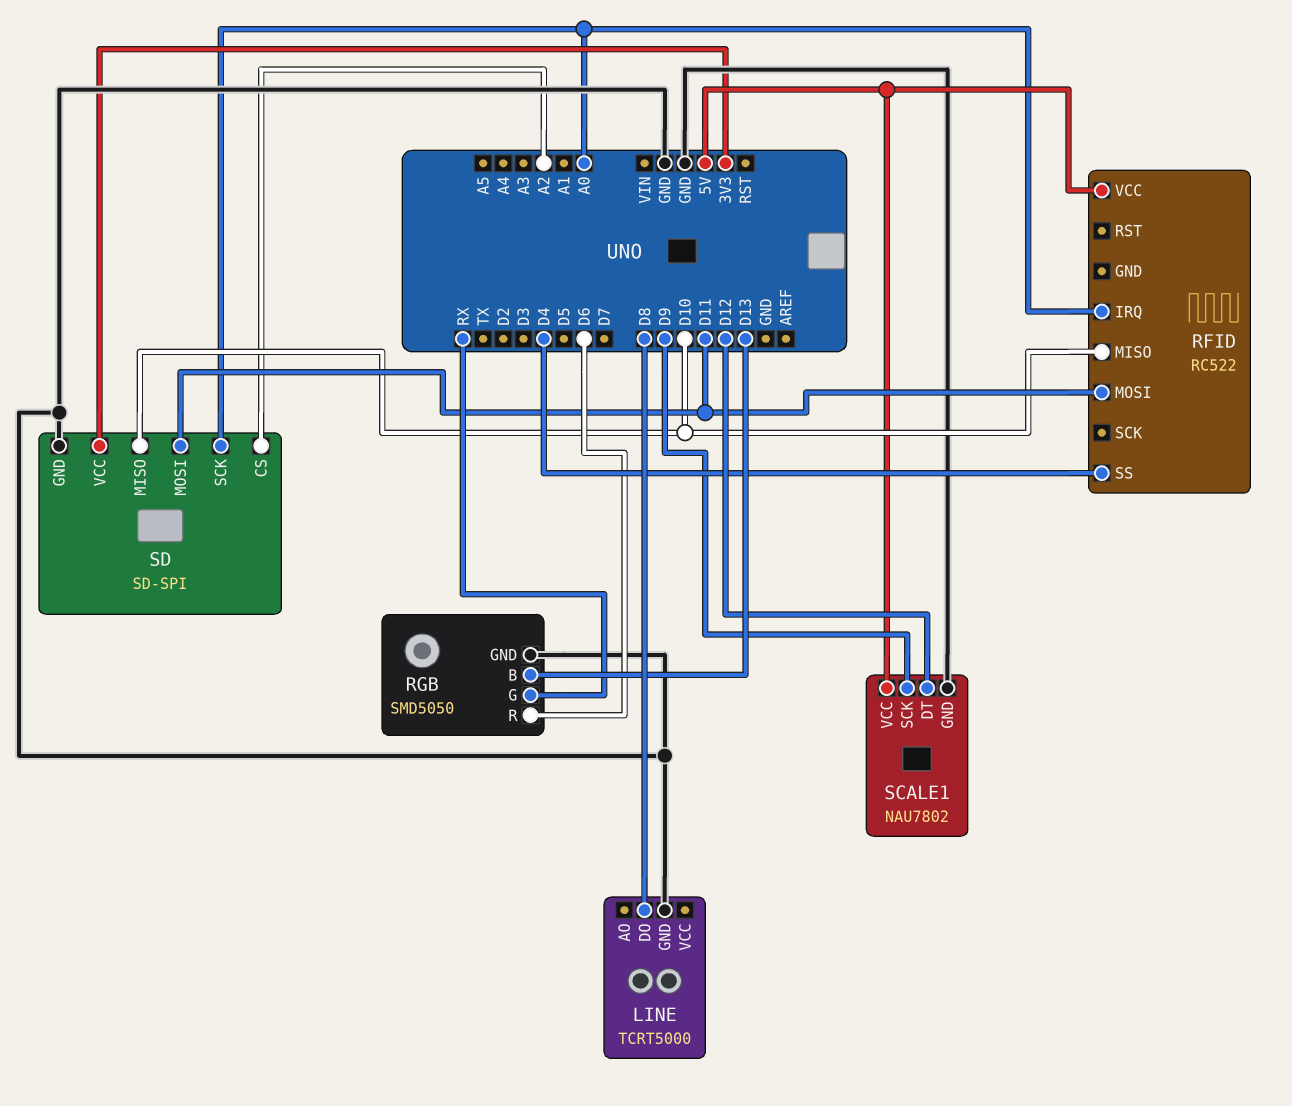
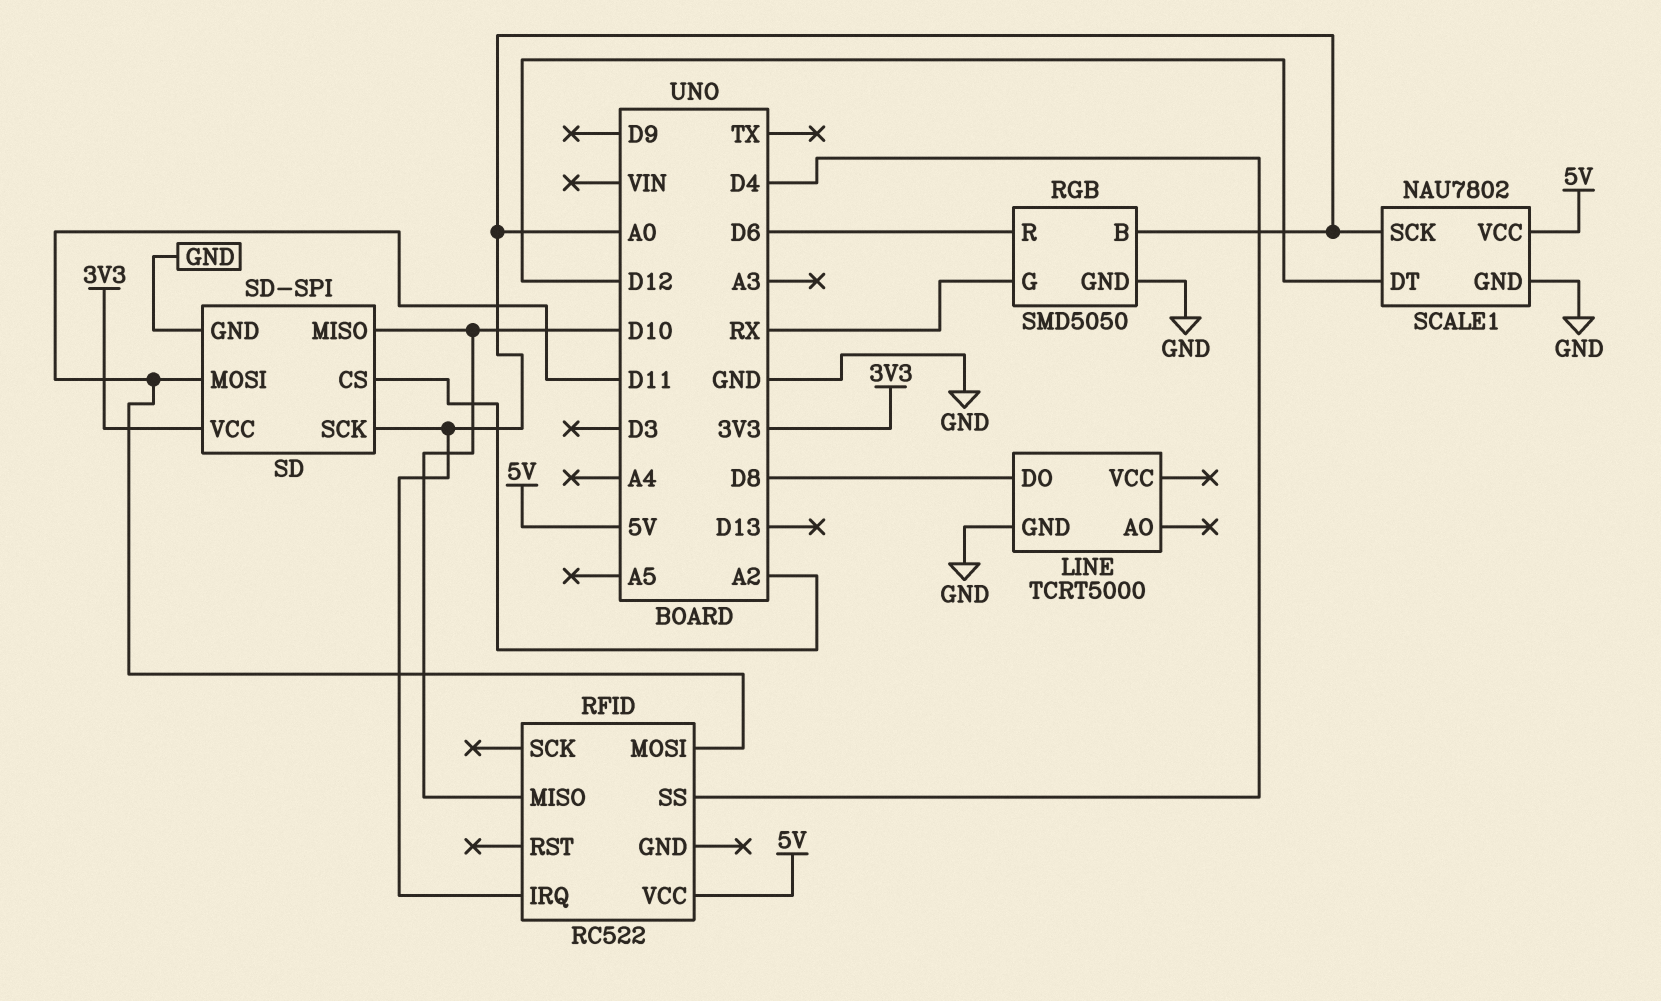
RGB pin B: D13 -> A0
SCALE1 pin SCK: D9 -> A0

